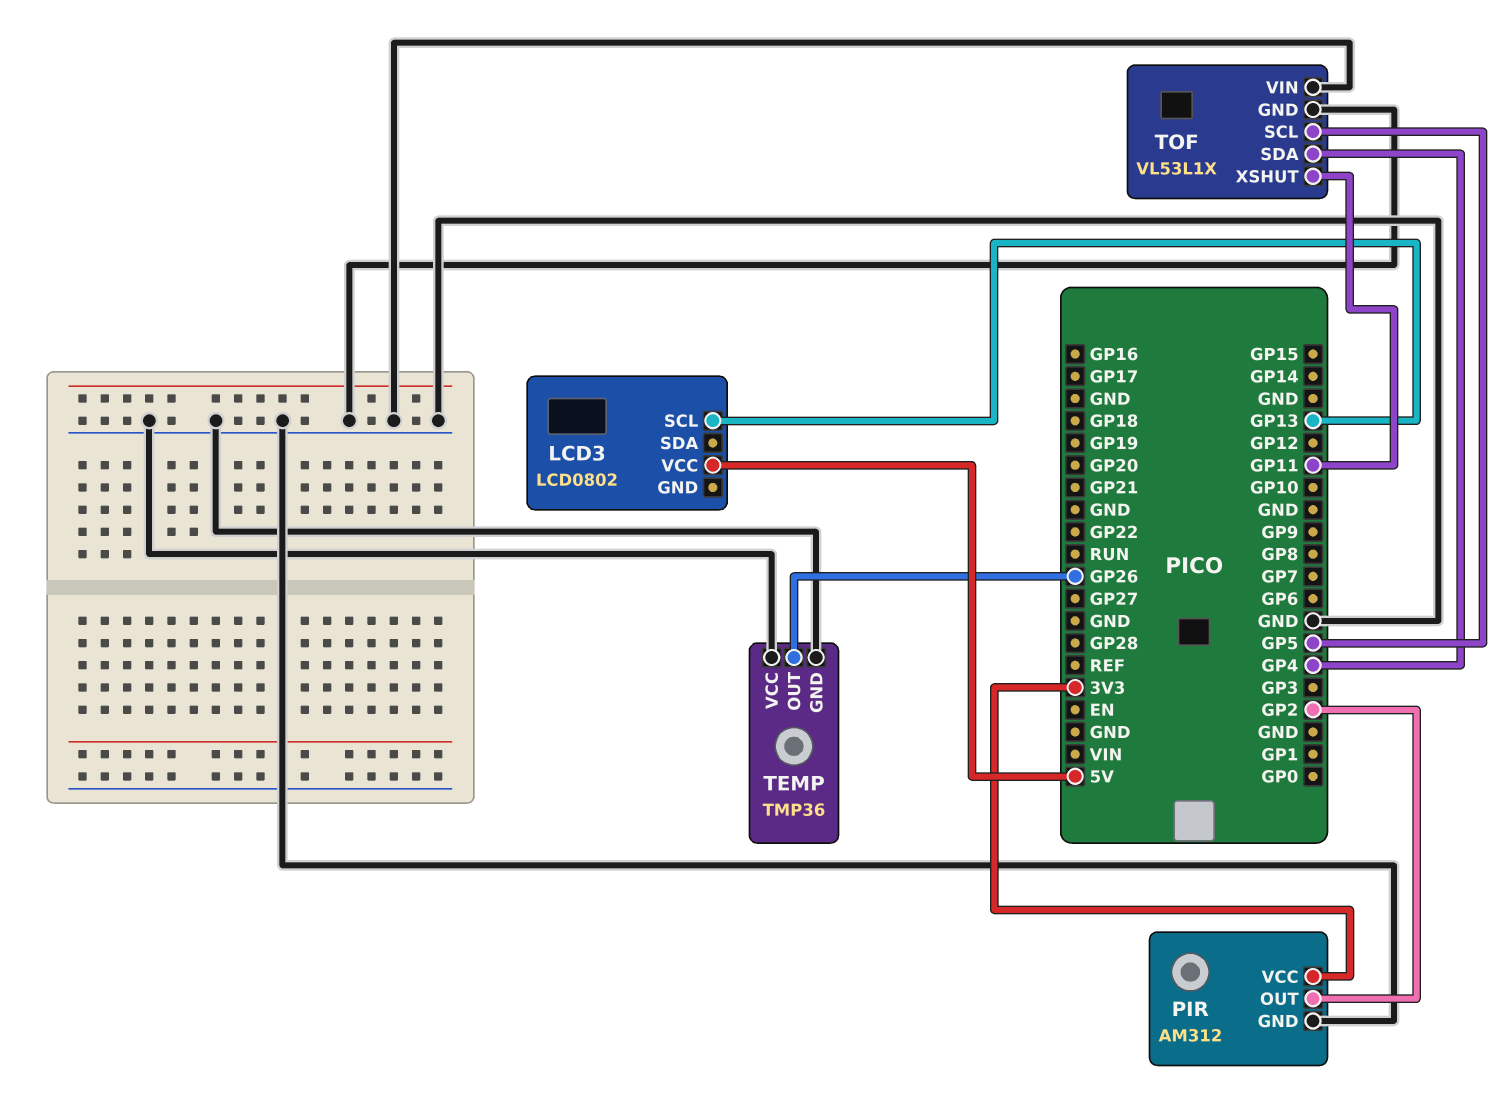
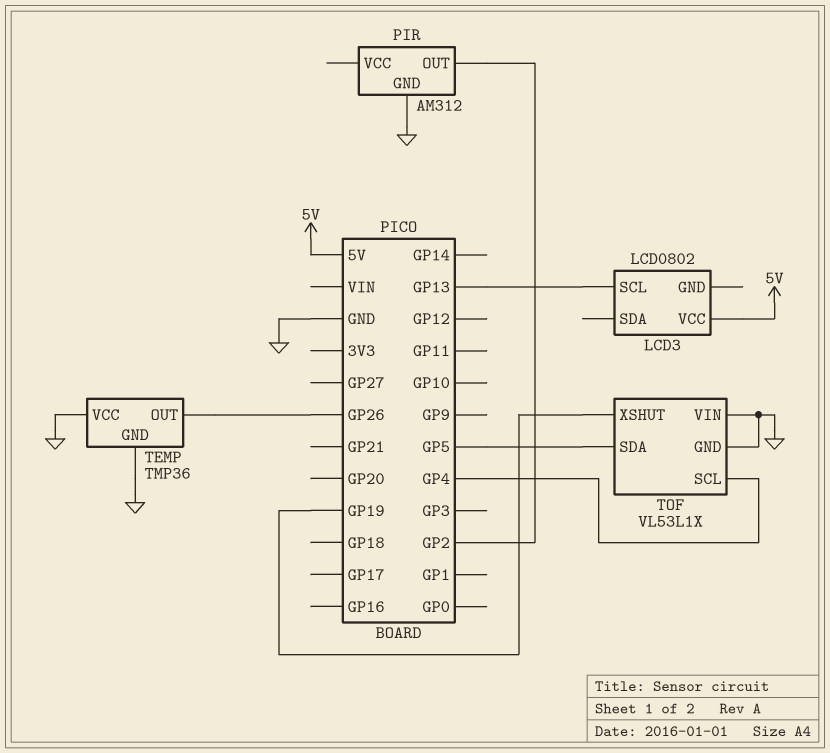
PIR pin VCC: 3V3 -> none
TOF pin SCL: GP5 -> GP4
TOF pin SDA: GP4 -> GP5
TOF pin XSHUT: GP11 -> GP19

